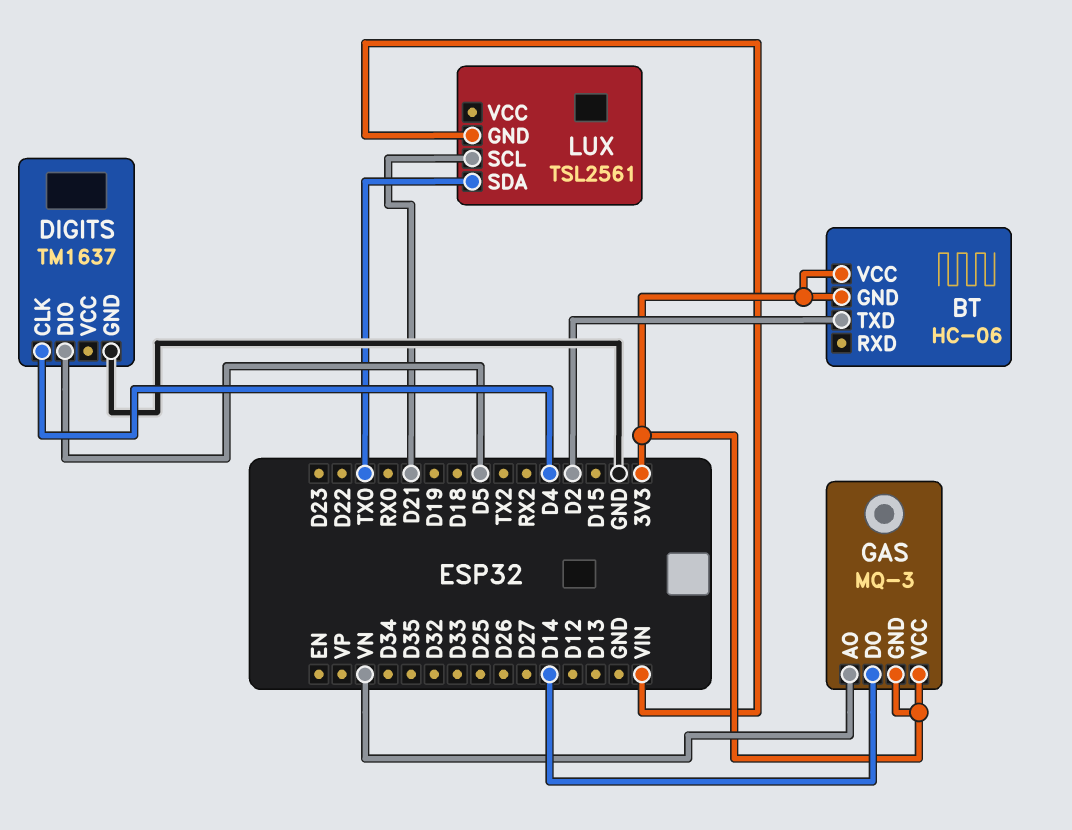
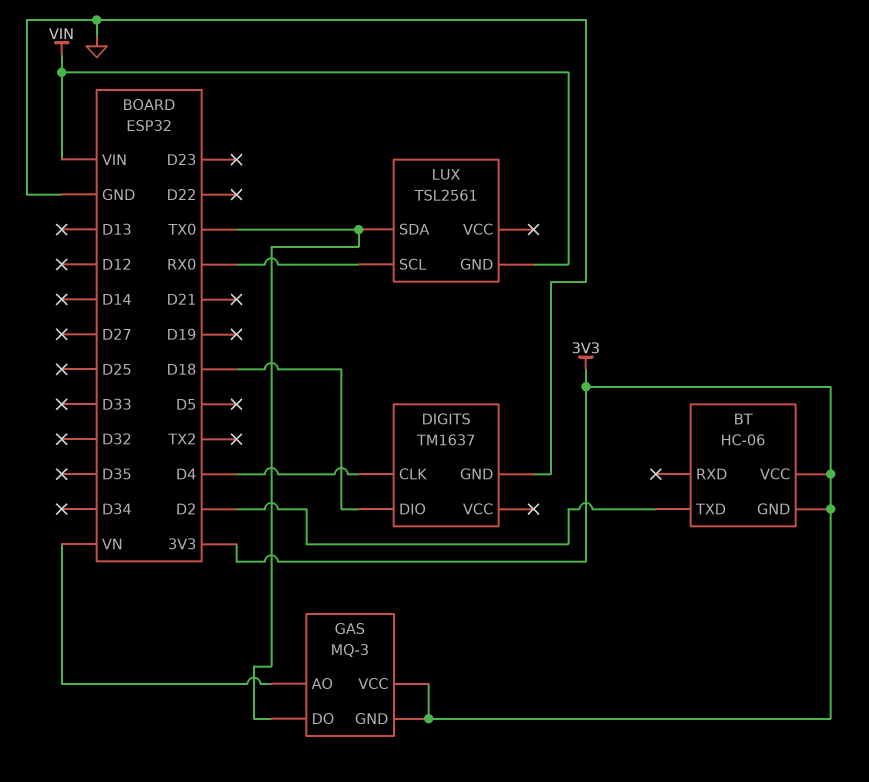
DIGITS pin DIO: D5 -> D18
GAS pin DO: D14 -> TX0
LUX pin SCL: D21 -> RX0

